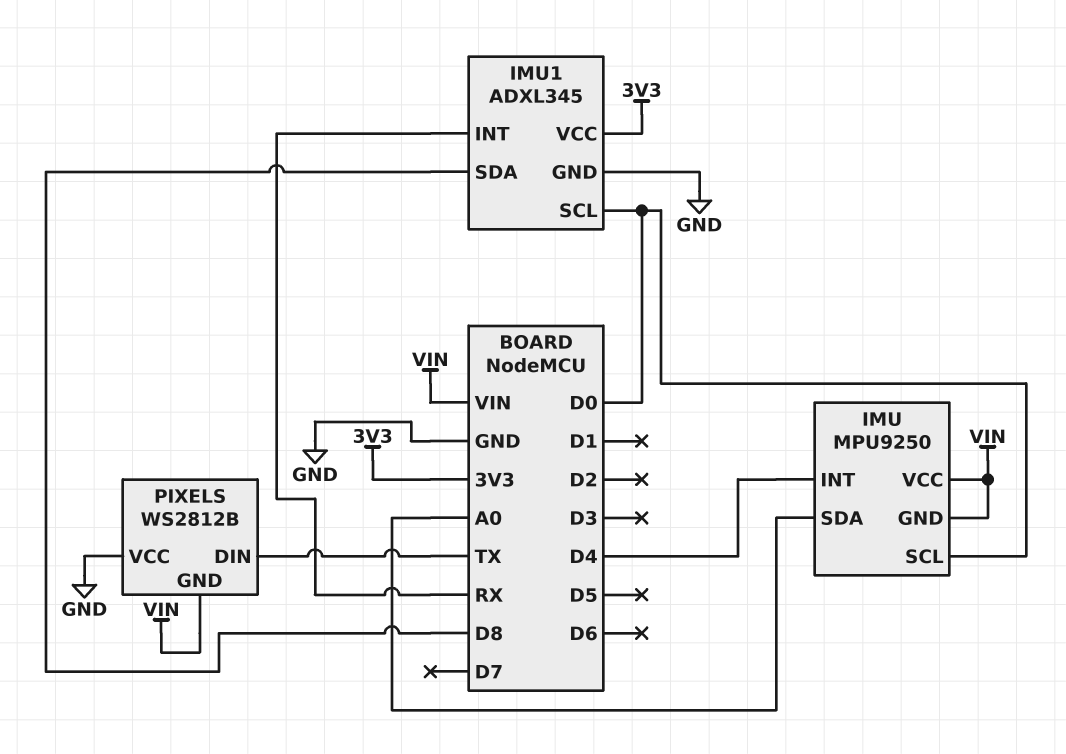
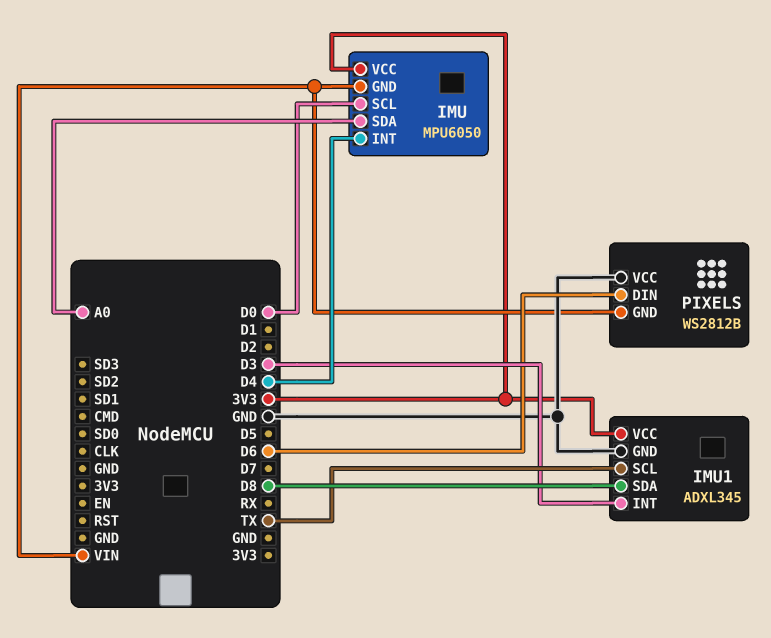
IMU: MPU9250 -> MPU6050
IMU pin VCC: VIN -> 3V3
IMU1 pin INT: RX -> D3
IMU1 pin SCL: D0 -> TX
PIXELS pin DIN: TX -> D6

